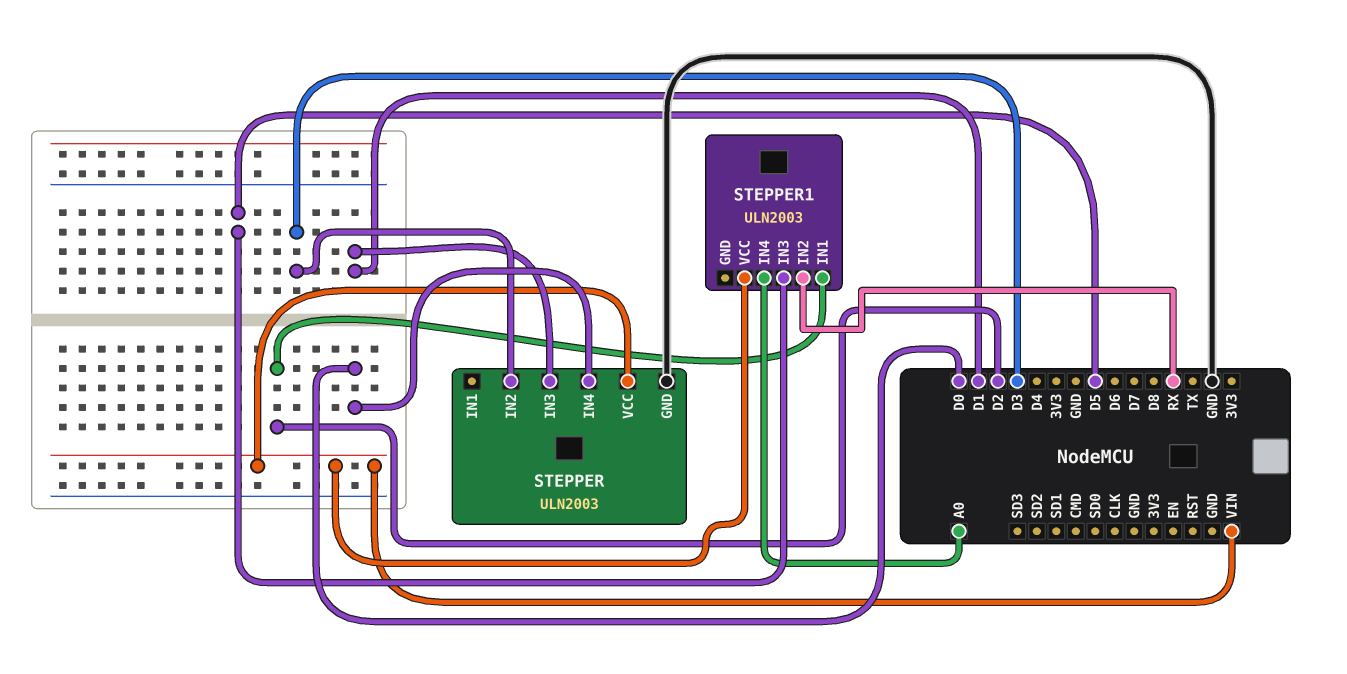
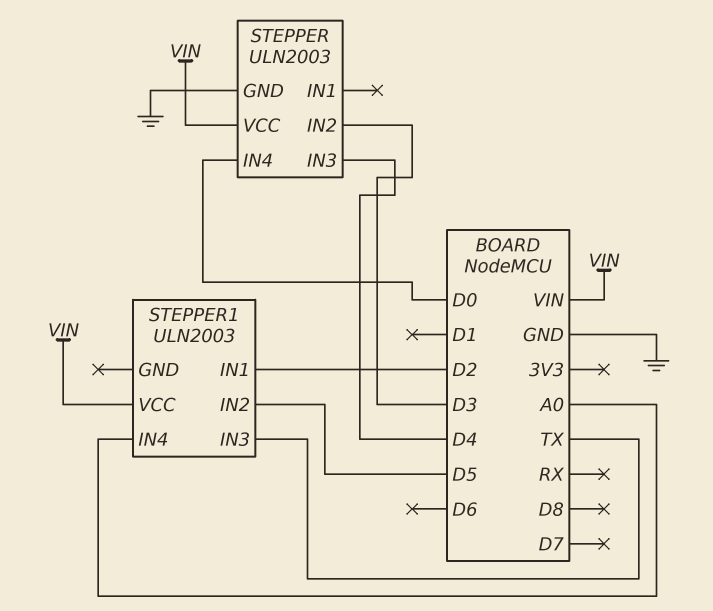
STEPPER pin IN3: D1 -> D4
STEPPER1 pin IN2: RX -> D5
STEPPER1 pin IN3: D5 -> TX

